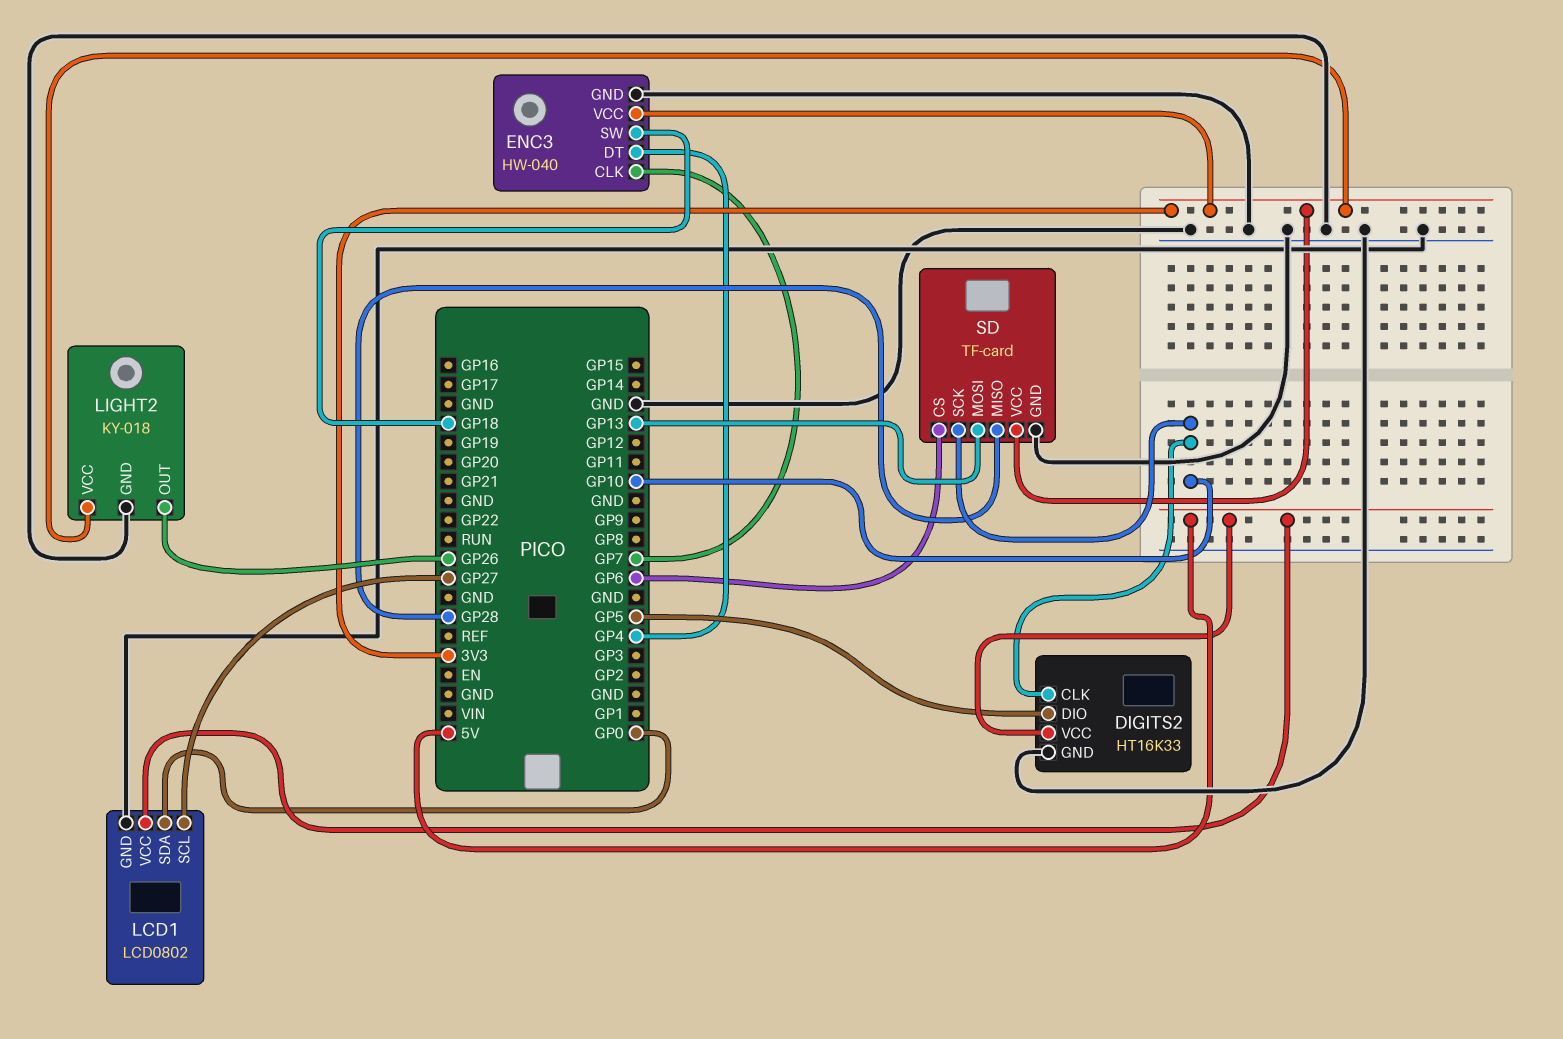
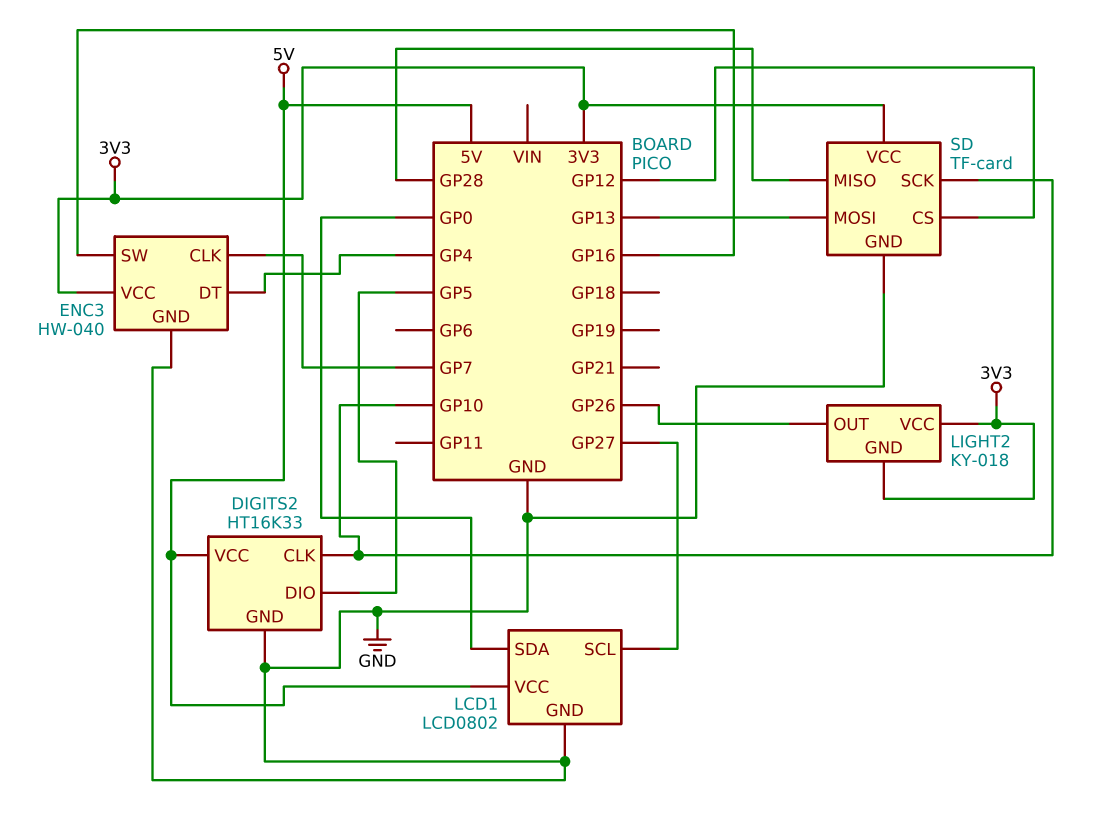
ENC3 pin SW: GP18 -> GP16
LIGHT2 pin GND: GND -> 3V3
SD pin CS: GP6 -> GP12

